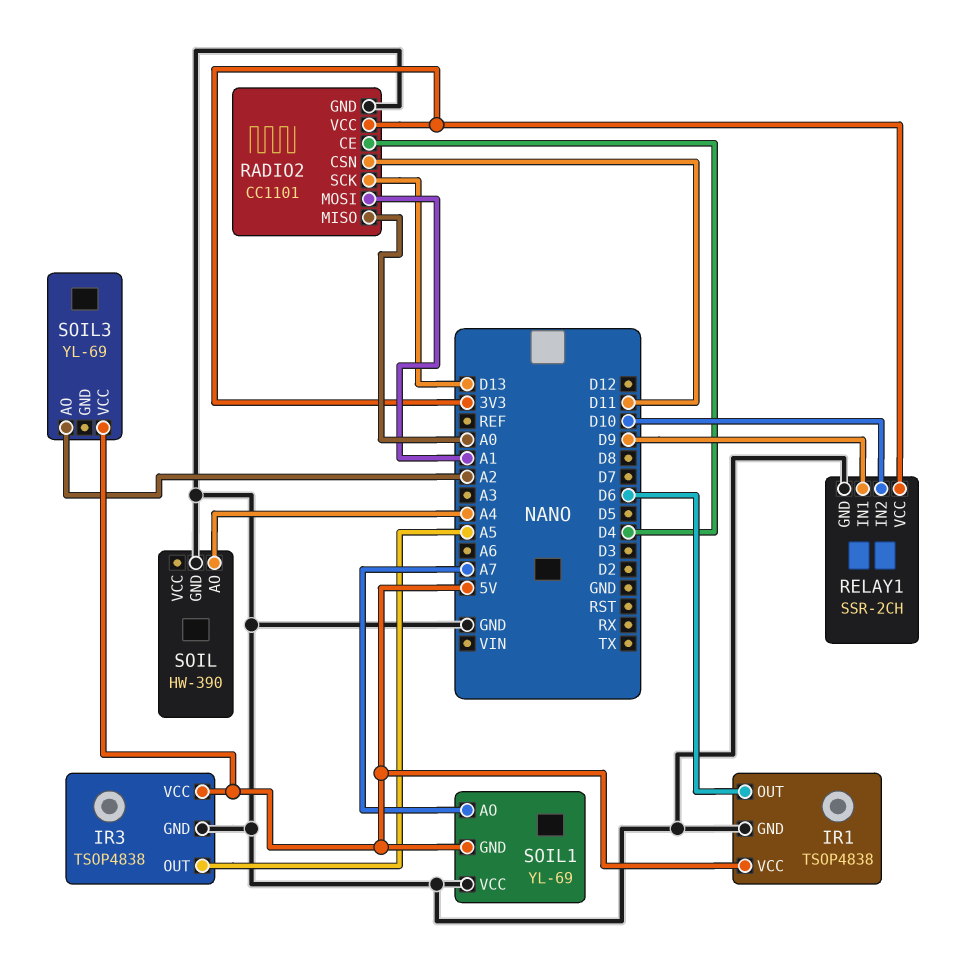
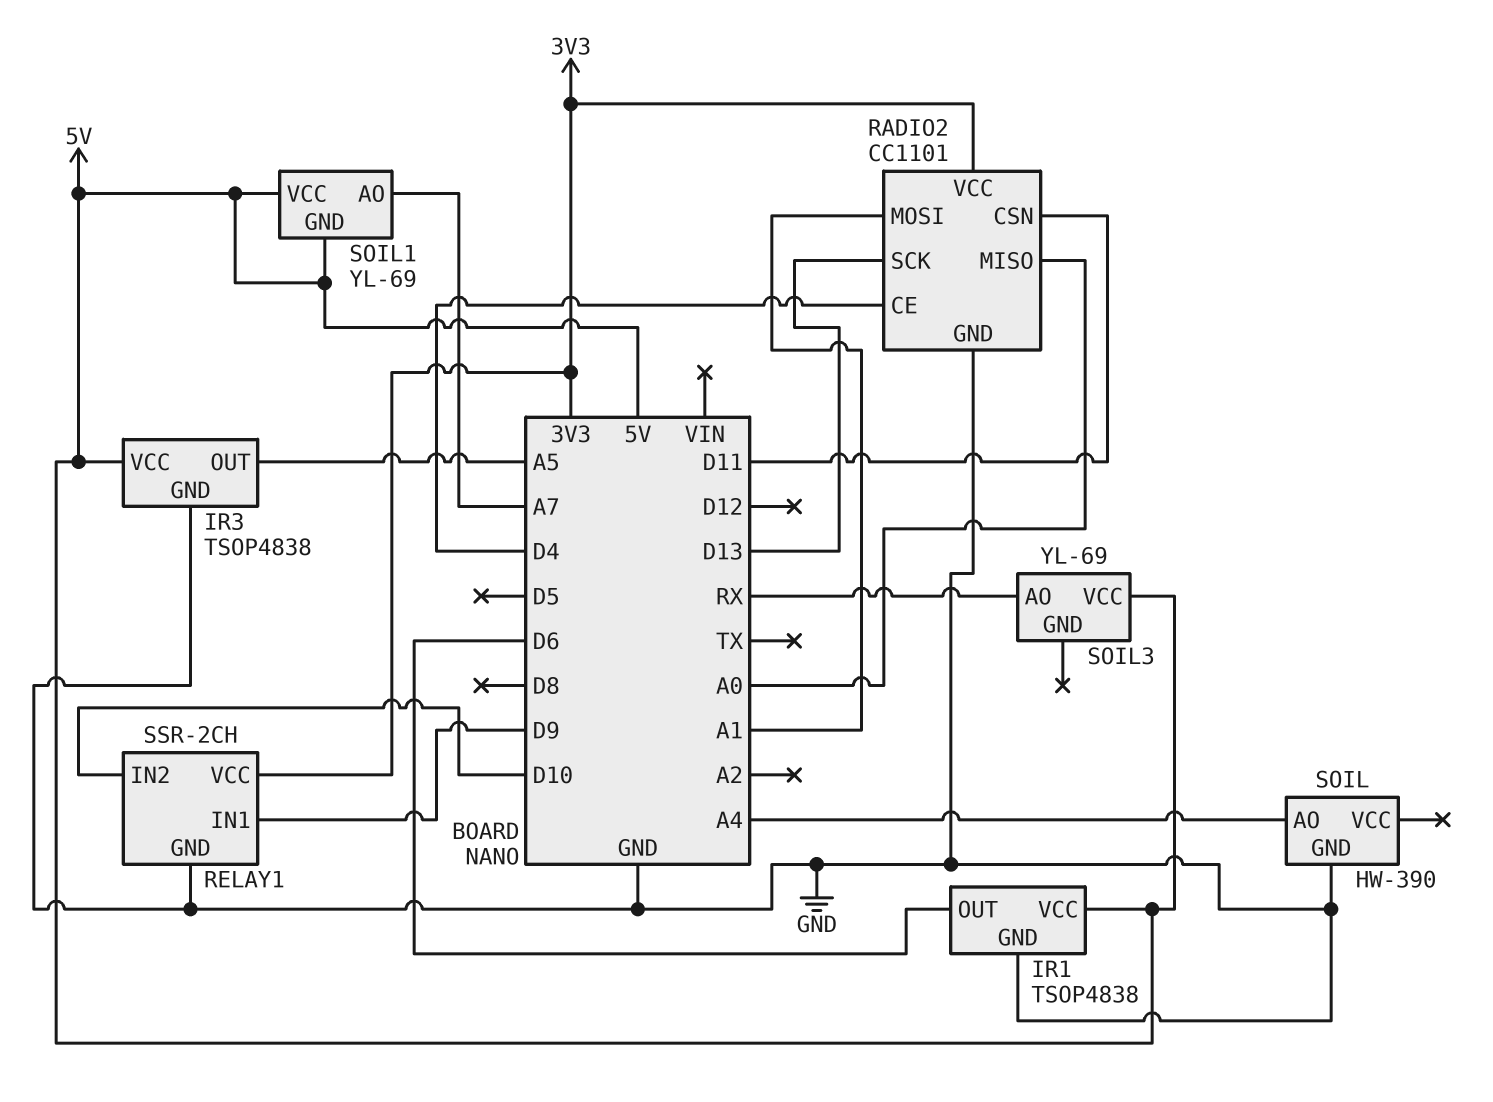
SOIL1 pin VCC: GND -> 5V
SOIL3 pin AO: A2 -> RX

